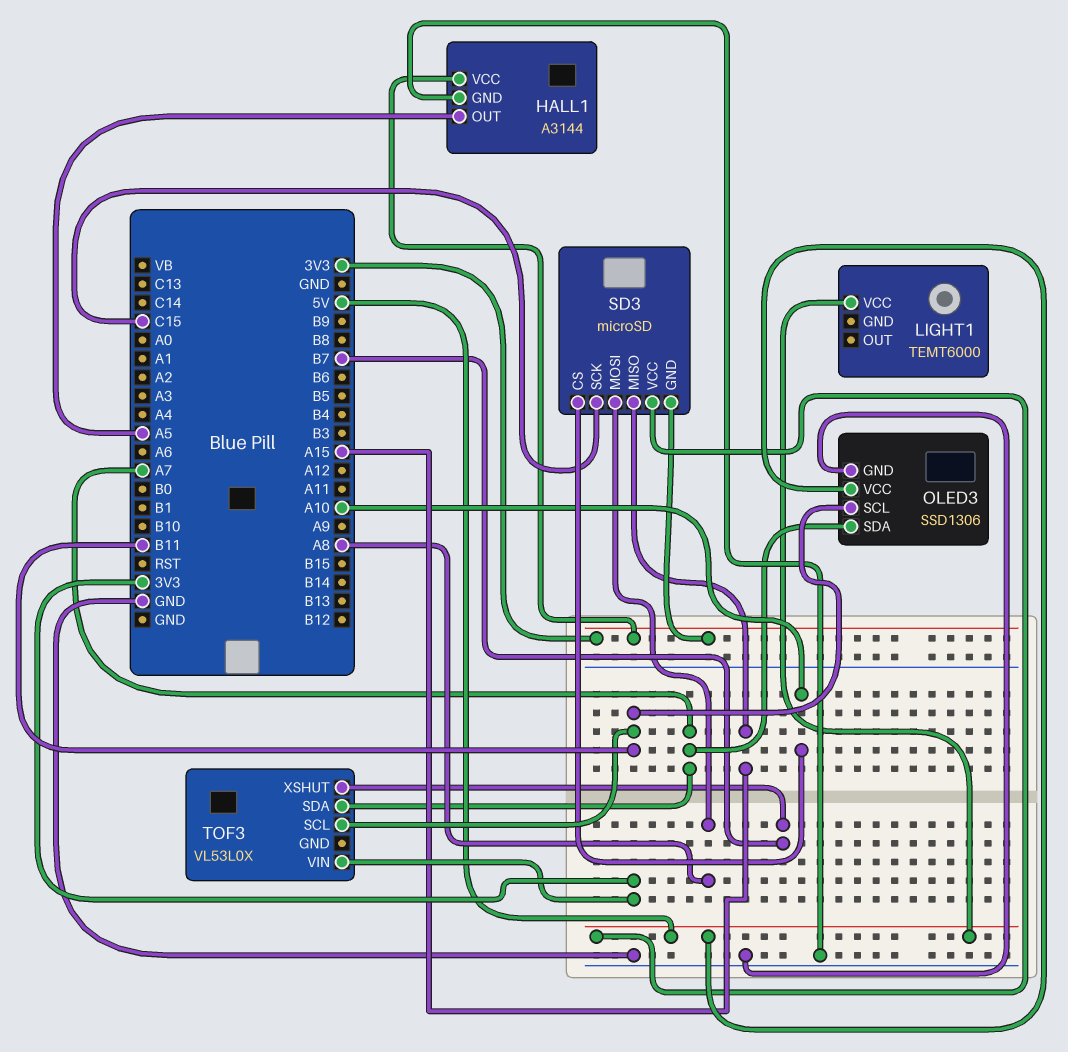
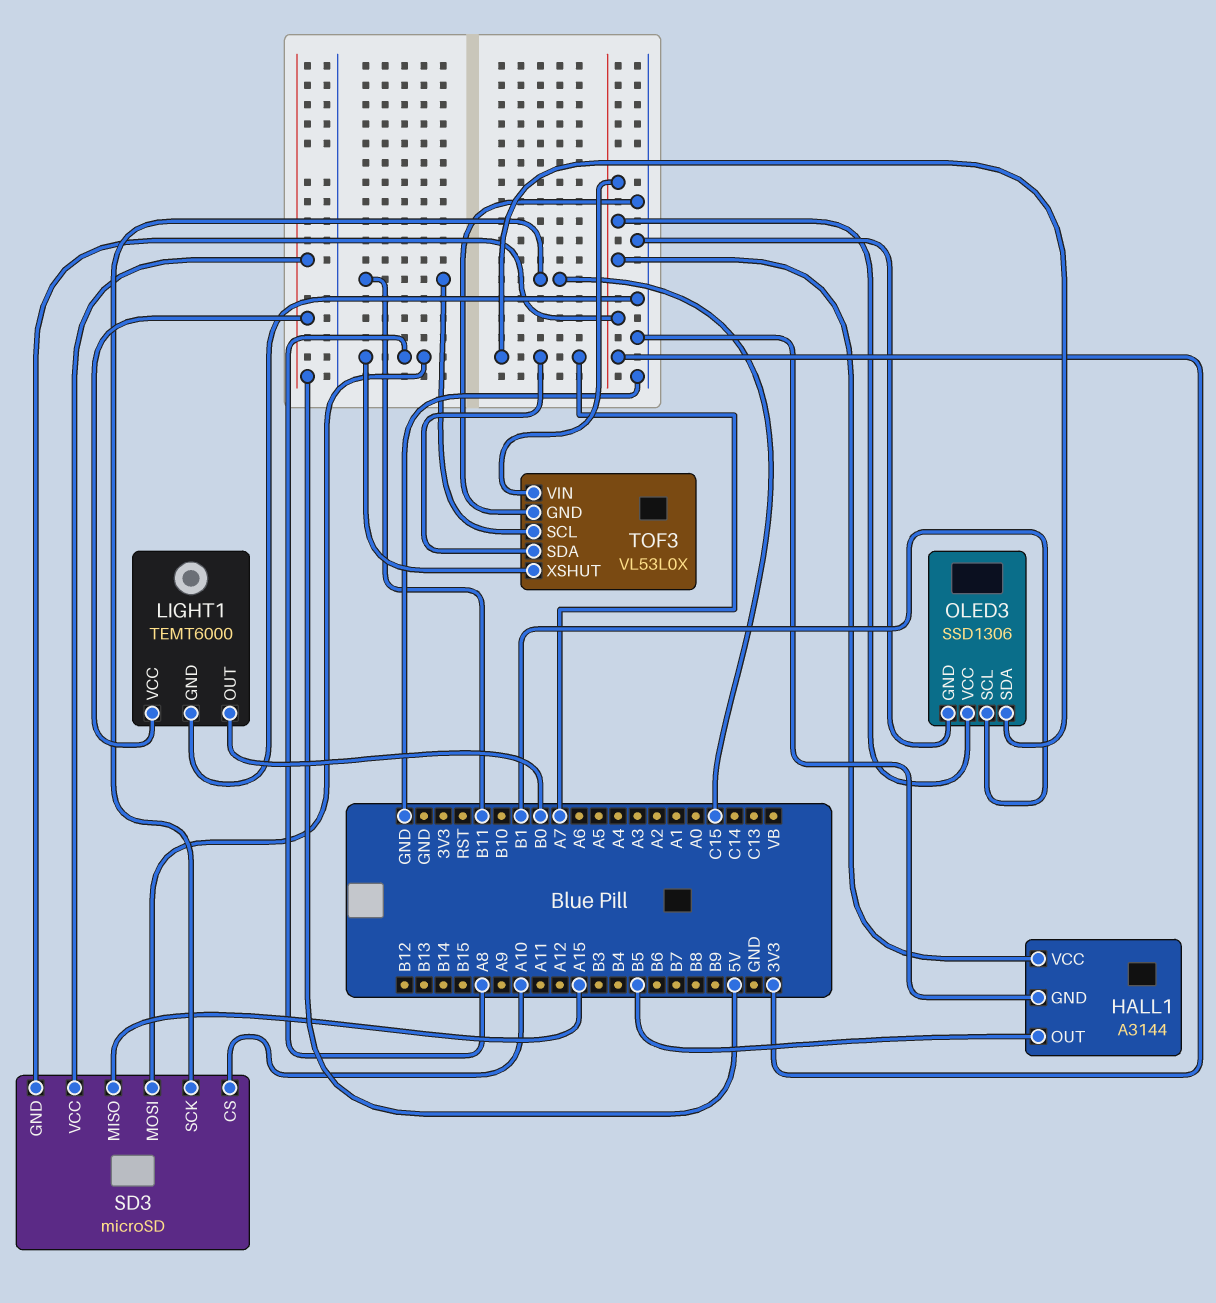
HALL1 pin OUT: A5 -> B5
LIGHT1 pin GND: none -> GND
LIGHT1 pin OUT: none -> B0
OLED3 pin SCL: B11 -> B1
OLED3 pin VCC: 5V -> 3V3
TOF3 pin GND: none -> GND
TOF3 pin XSHUT: B7 -> A8

